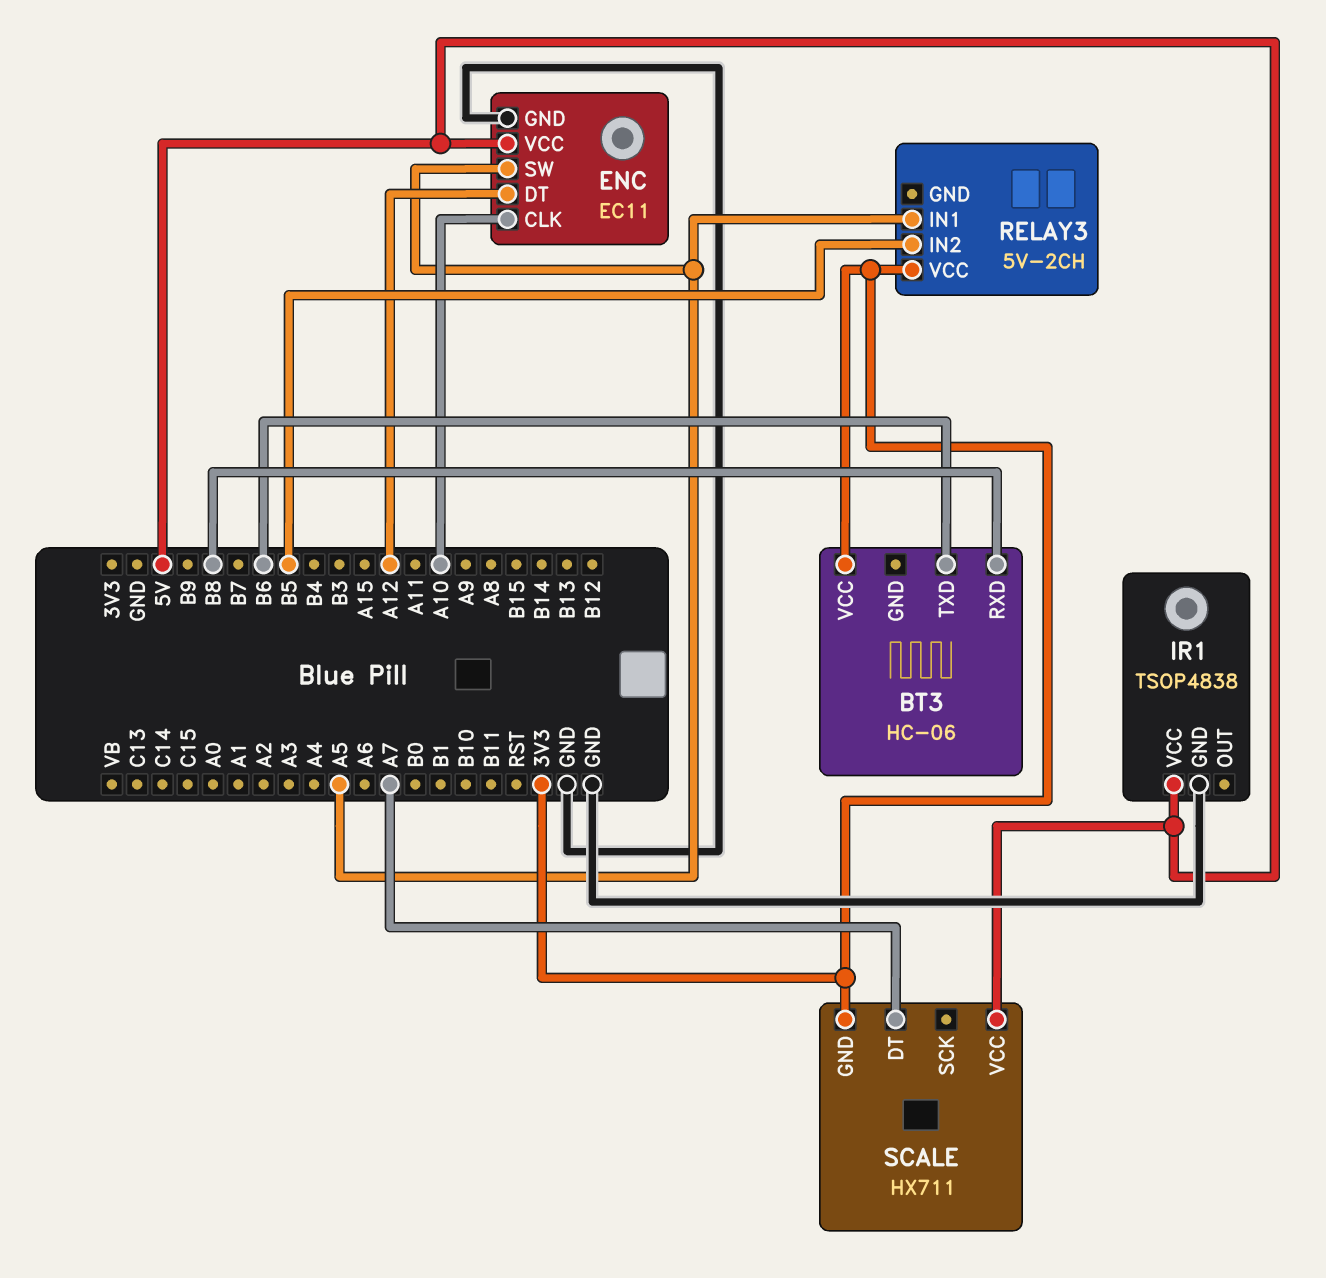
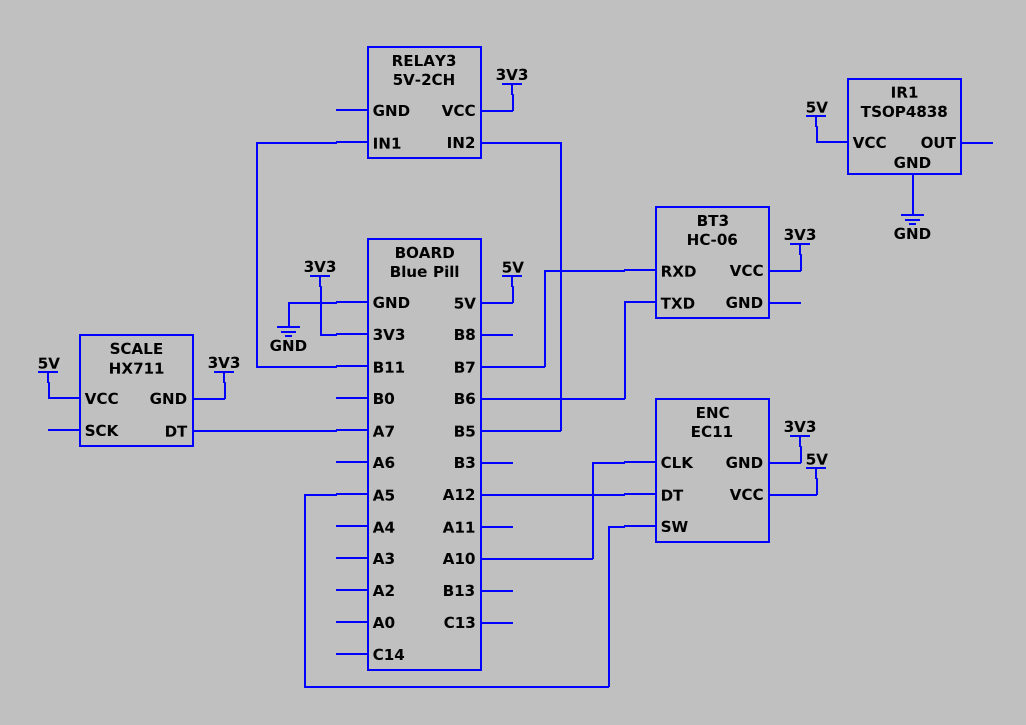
BT3 pin RXD: B8 -> B7
ENC pin GND: GND -> 3V3
RELAY3 pin IN1: A5 -> B11

